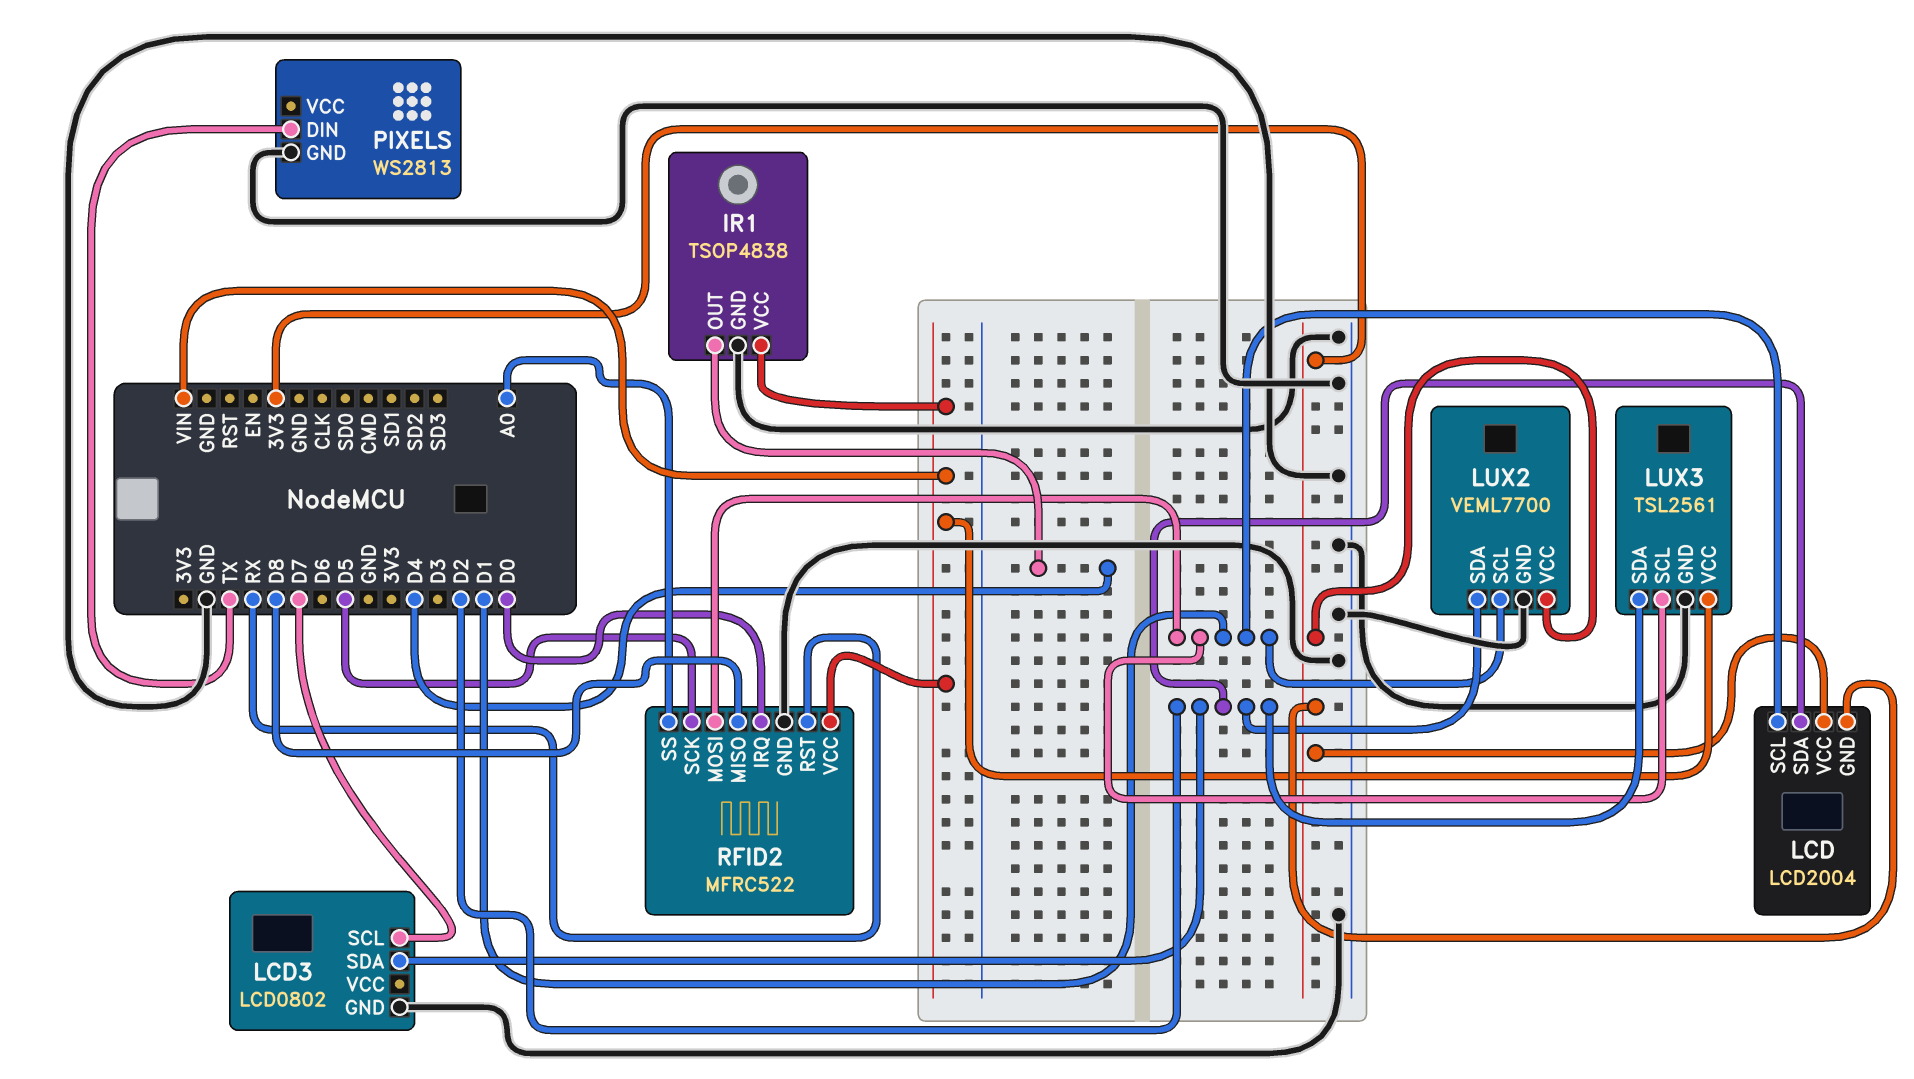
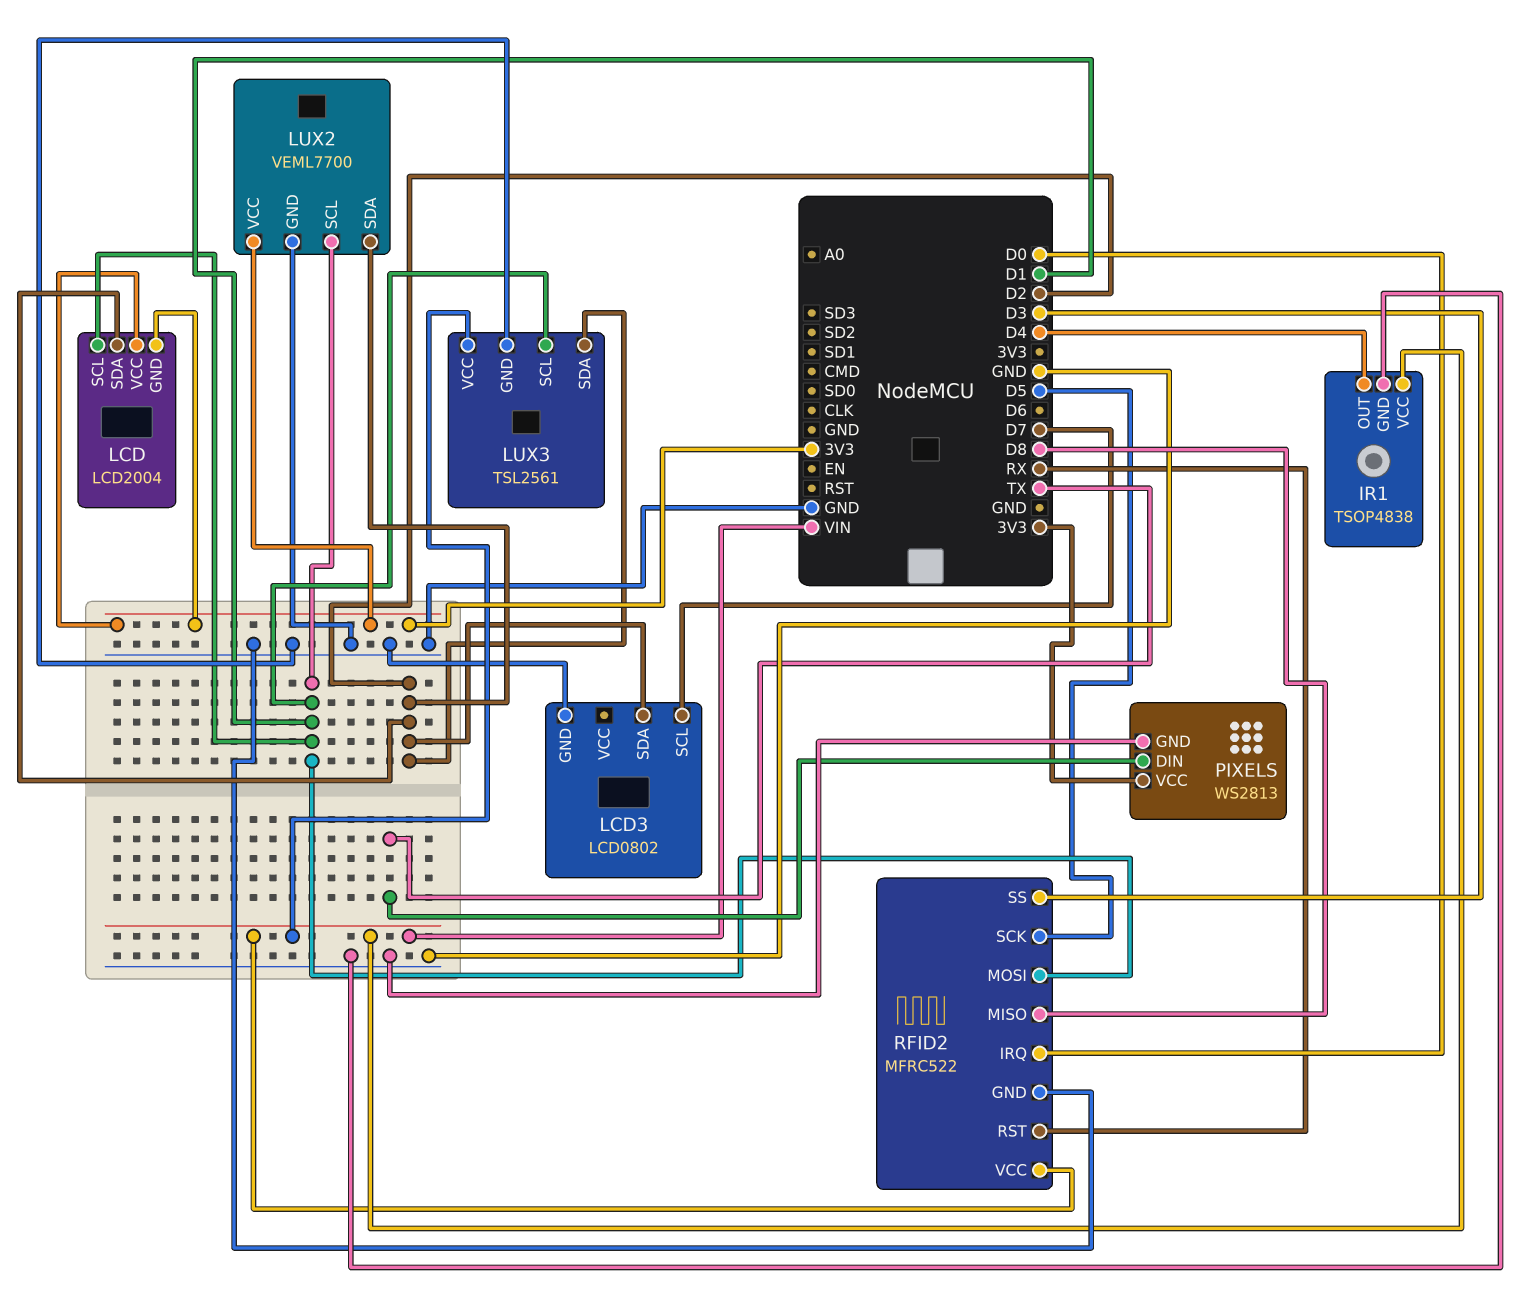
PIXELS pin VCC: none -> 3V3
RFID2 pin SS: A0 -> D3

